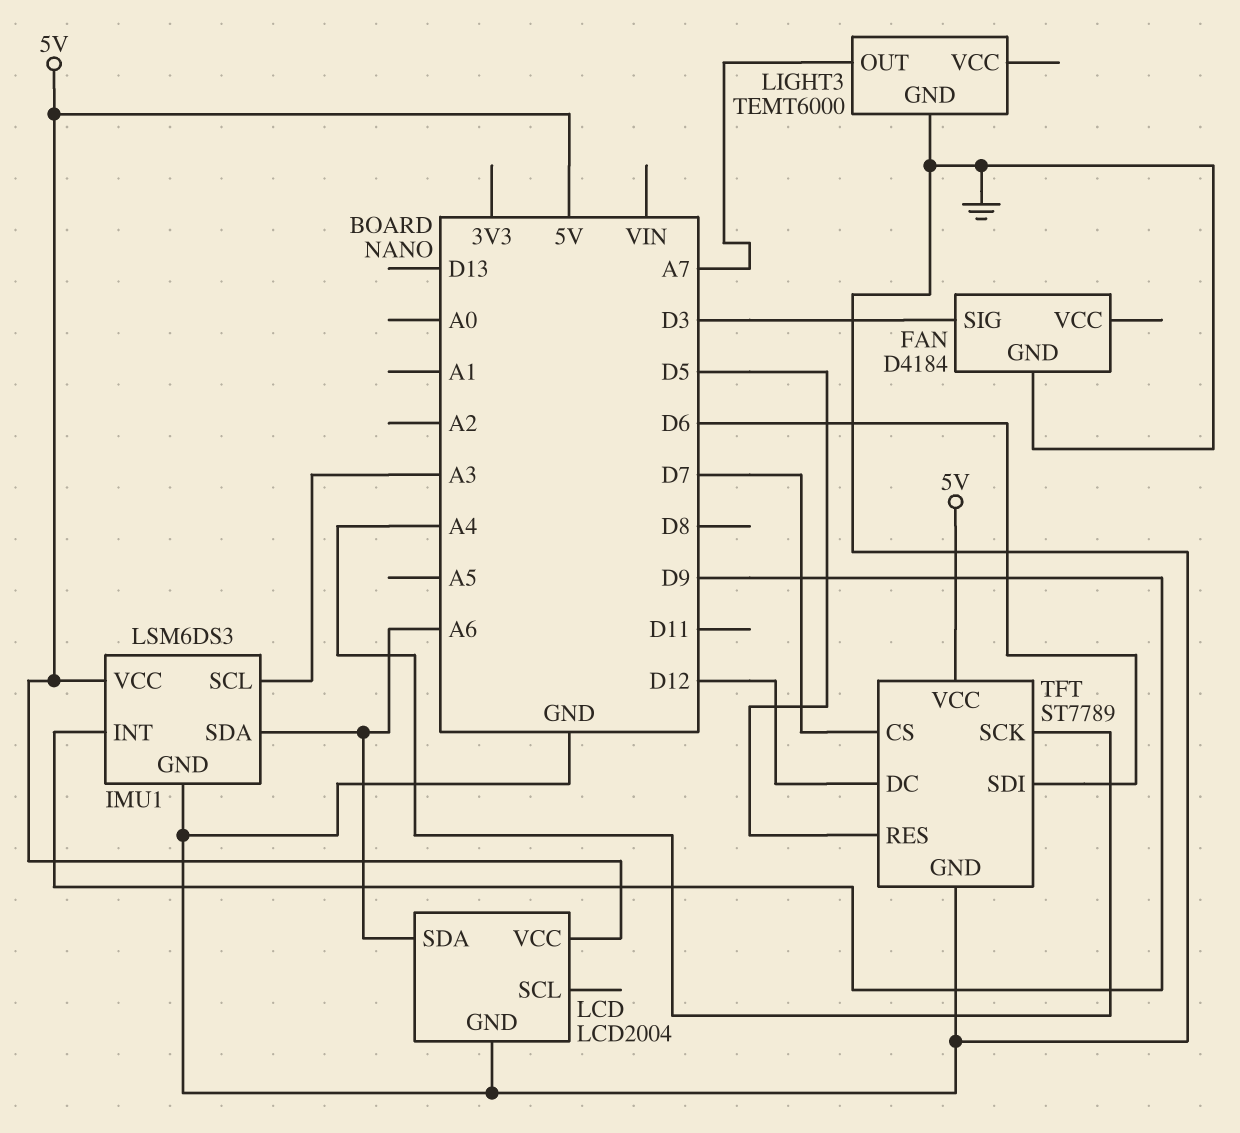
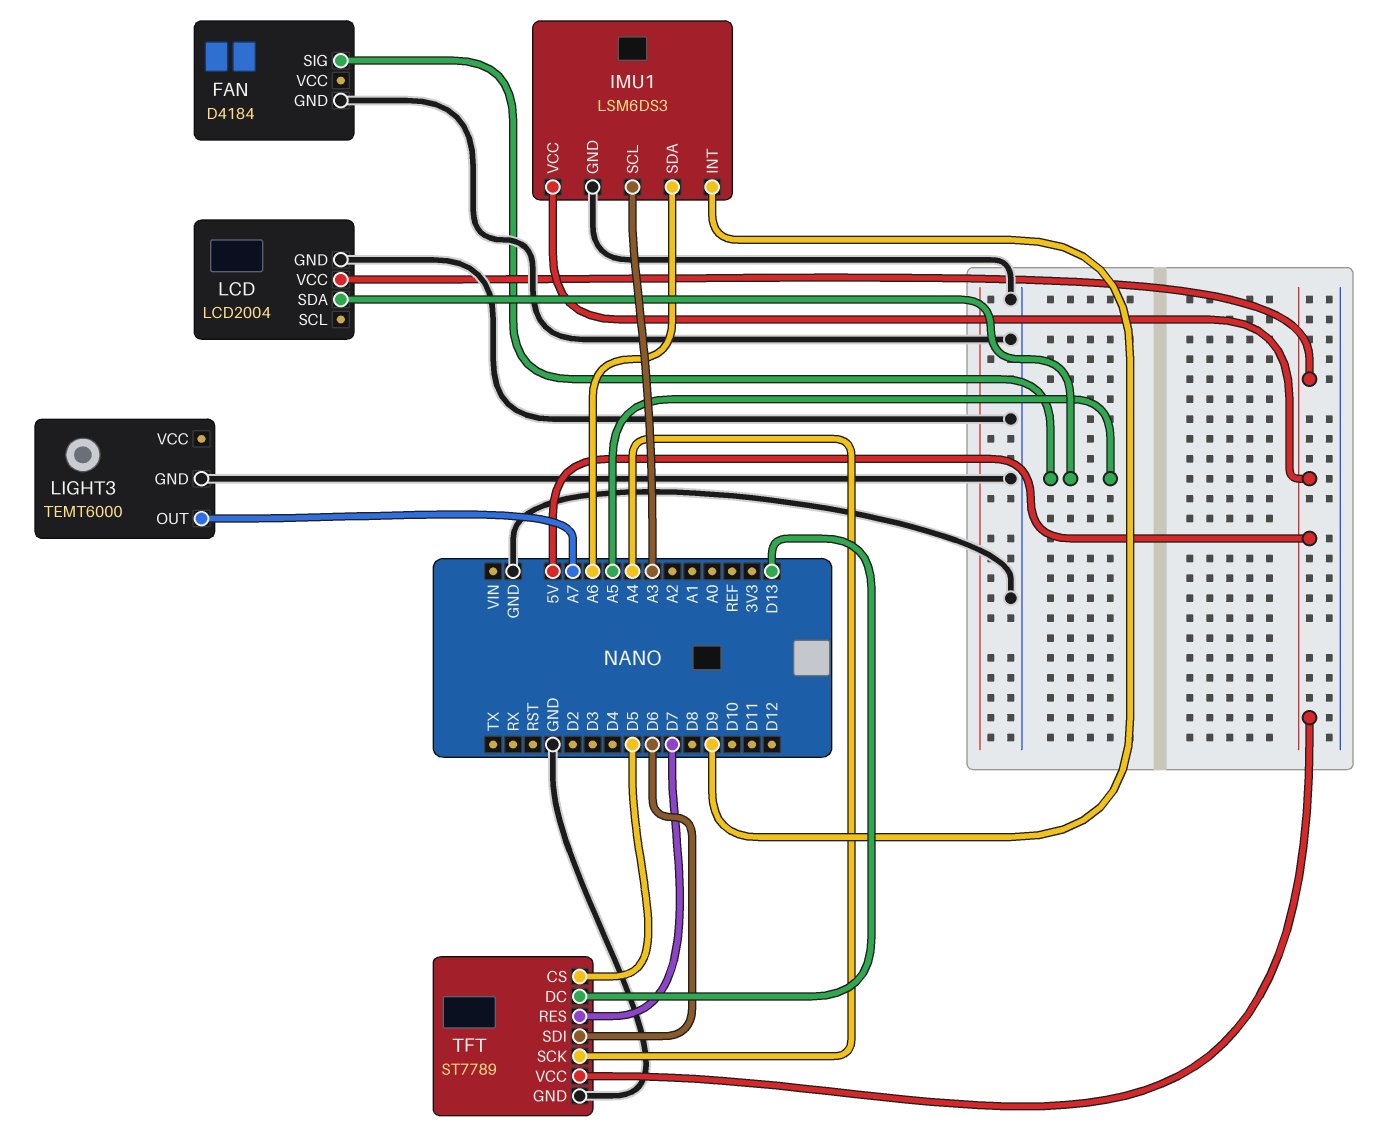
FAN pin SIG: D3 -> A5
LCD pin SDA: A6 -> A5
TFT pin CS: D7 -> D5
TFT pin DC: D12 -> D13
TFT pin RES: D5 -> D7

